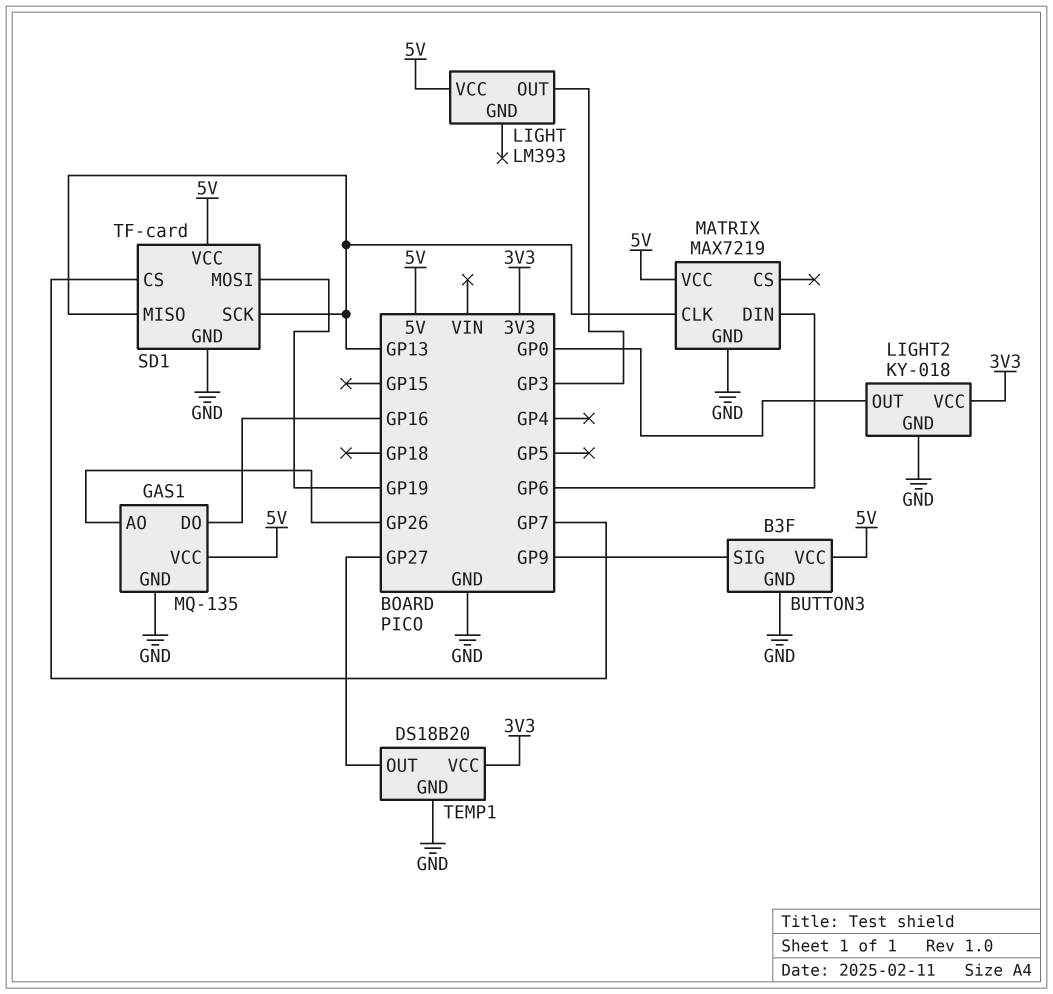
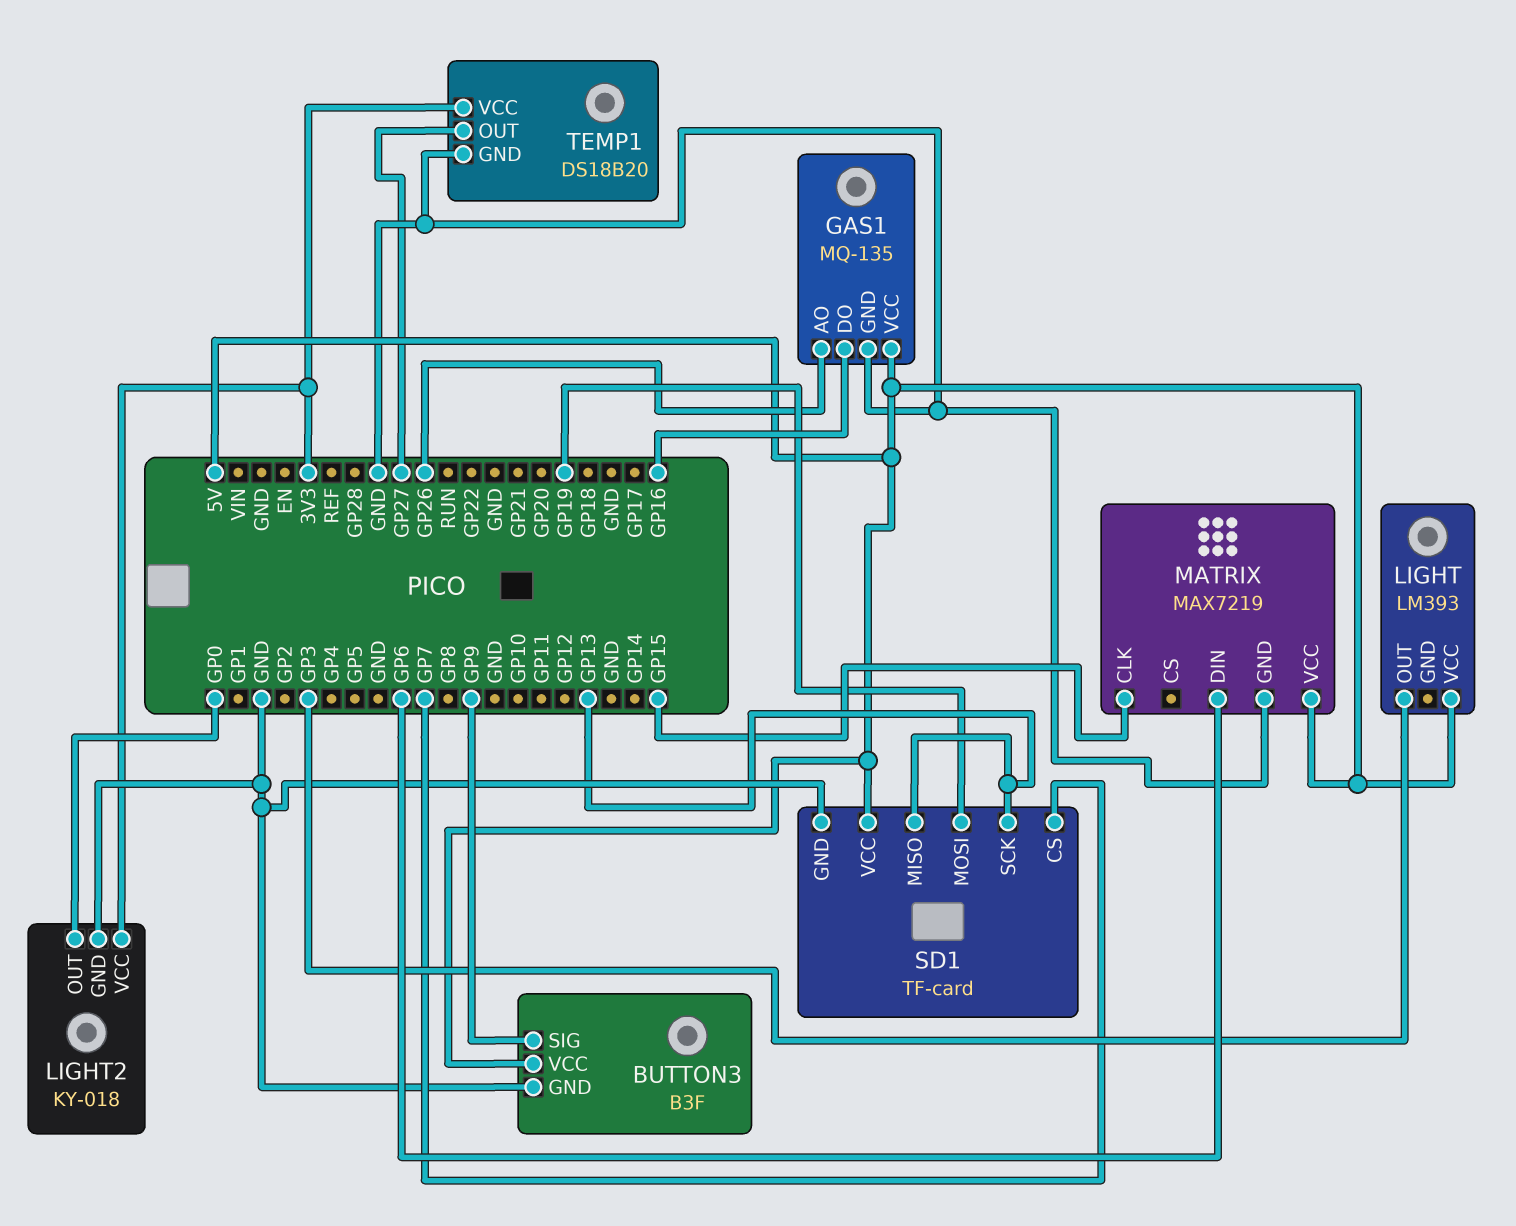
MATRIX pin CLK: GP13 -> GP15

